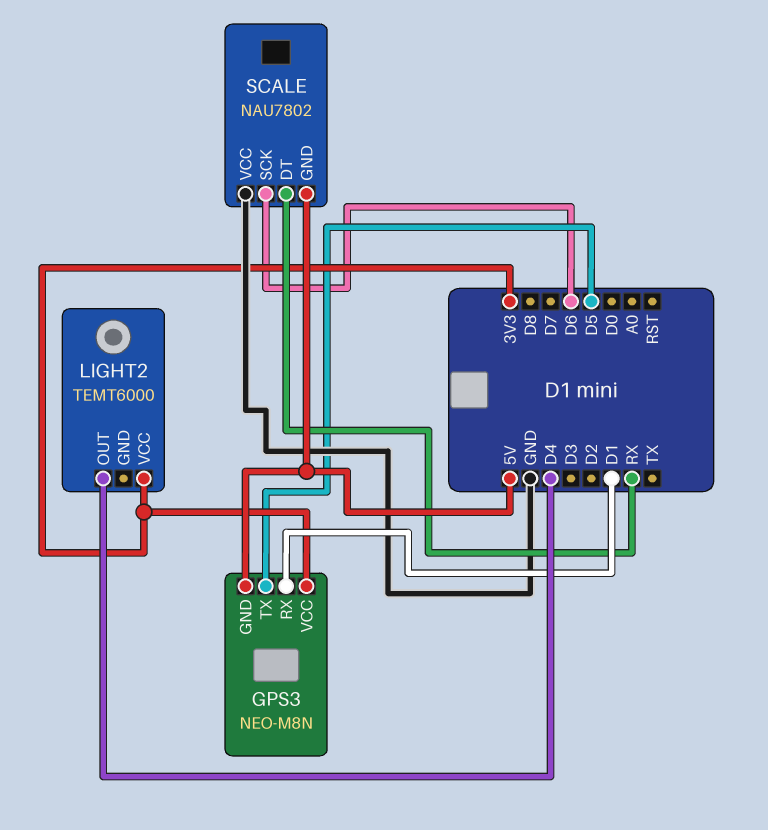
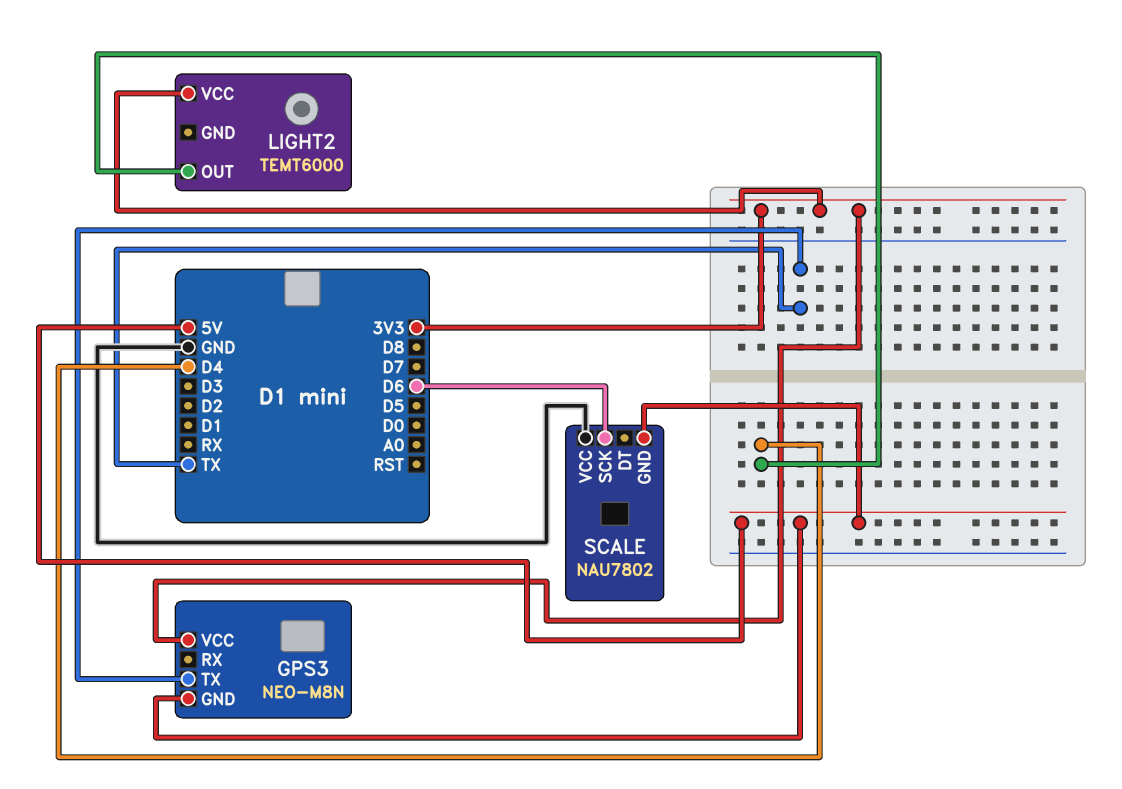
GPS3 pin RX: D1 -> none
GPS3 pin TX: D5 -> TX
SCALE pin DT: RX -> none

